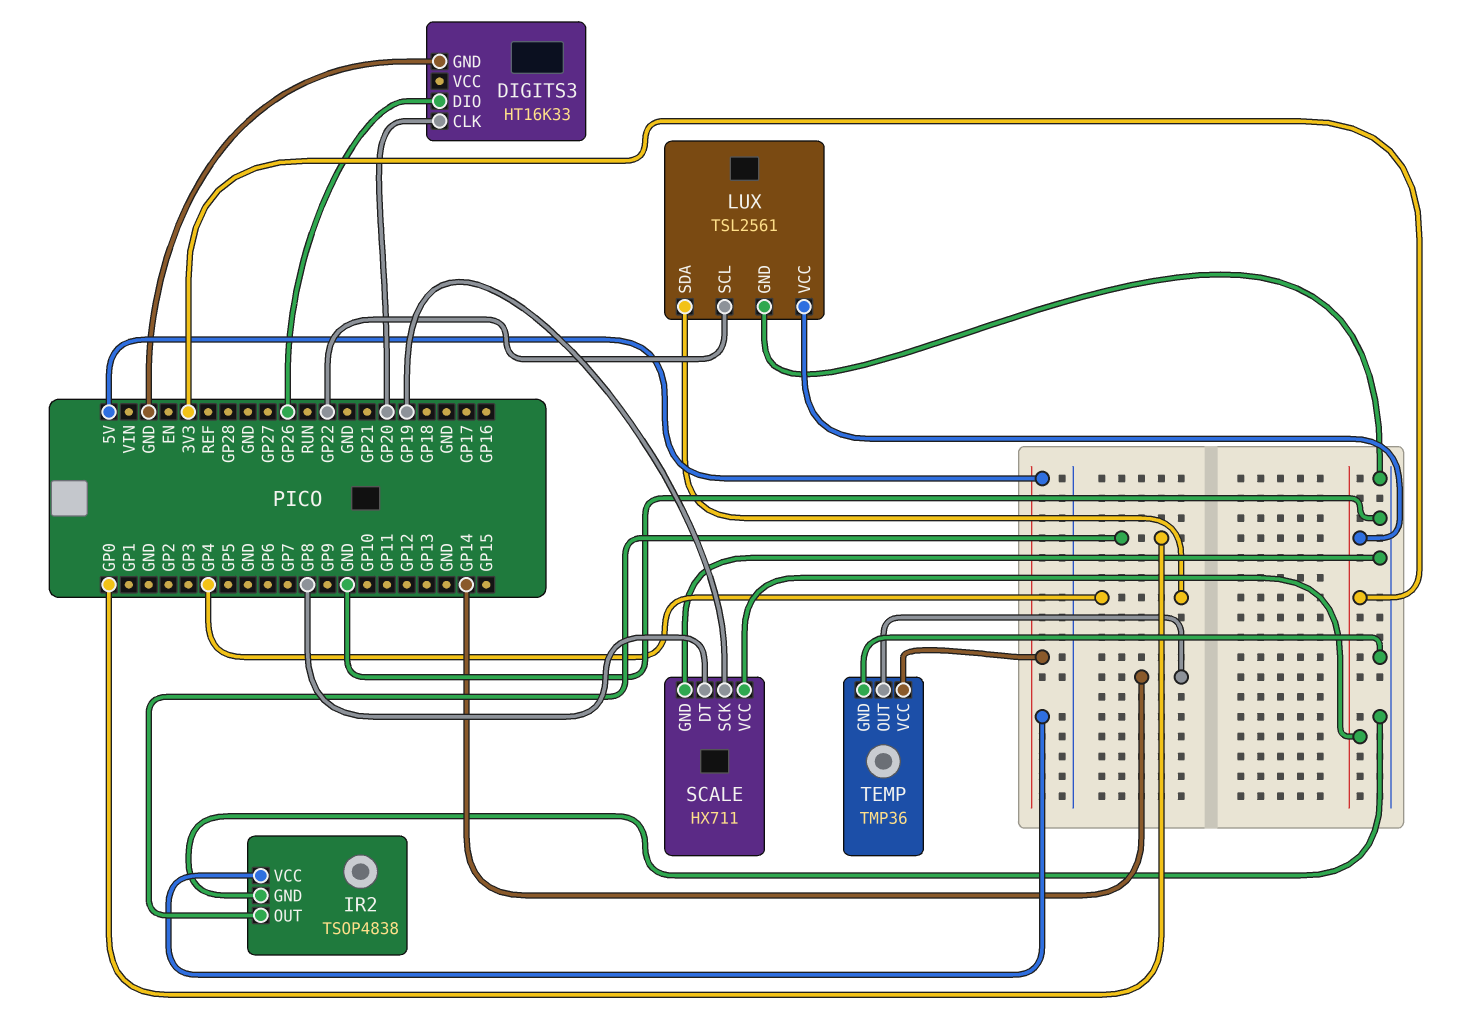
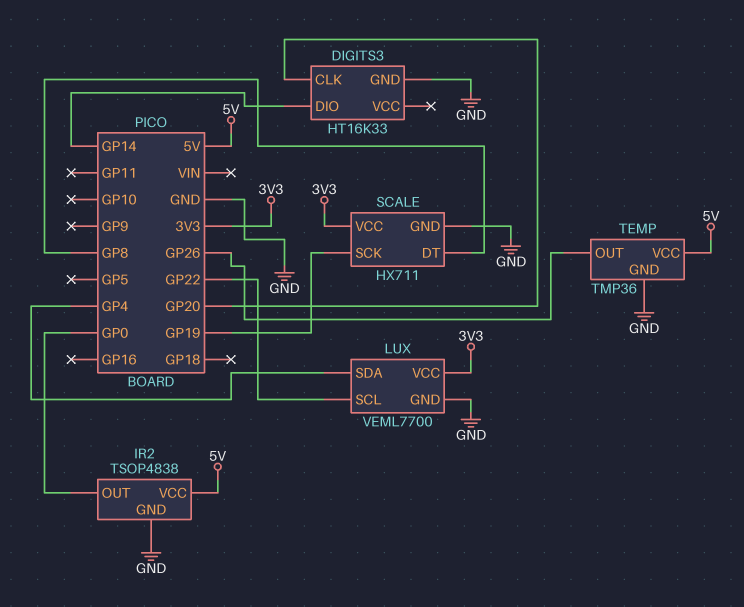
DIGITS3 pin DIO: GP26 -> GP14
LUX: TSL2561 -> VEML7700
TEMP pin OUT: GP14 -> GP26

